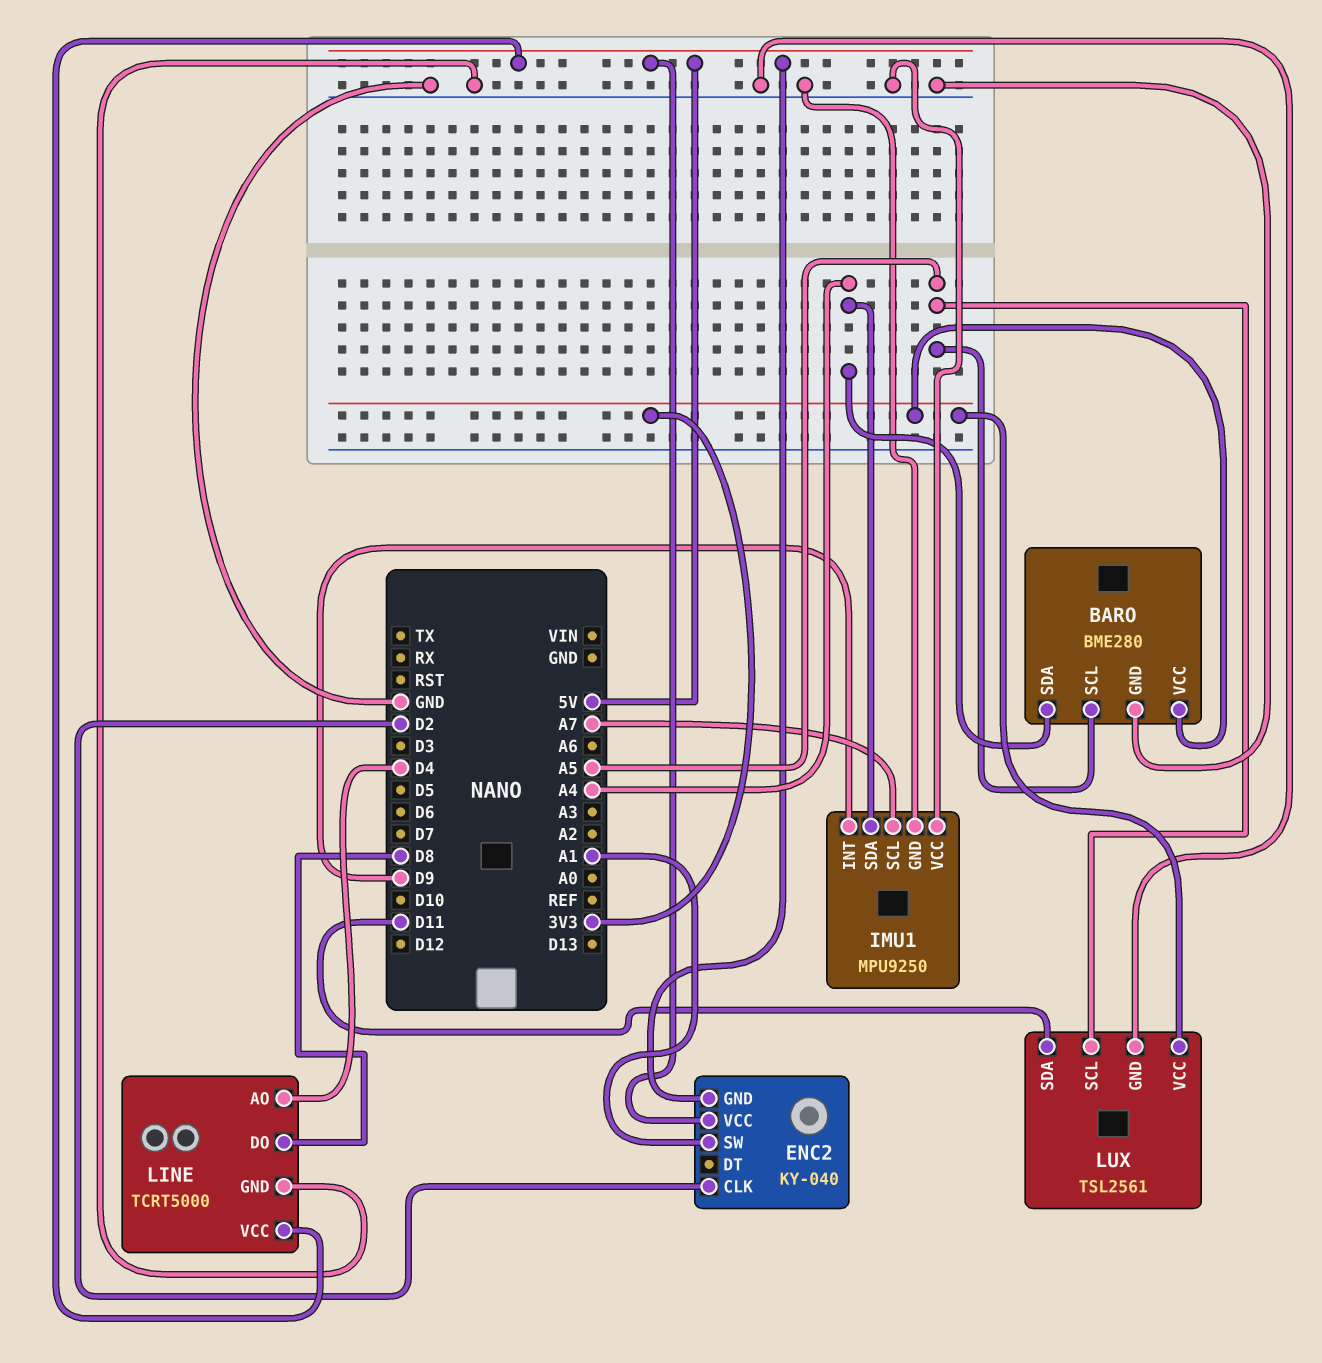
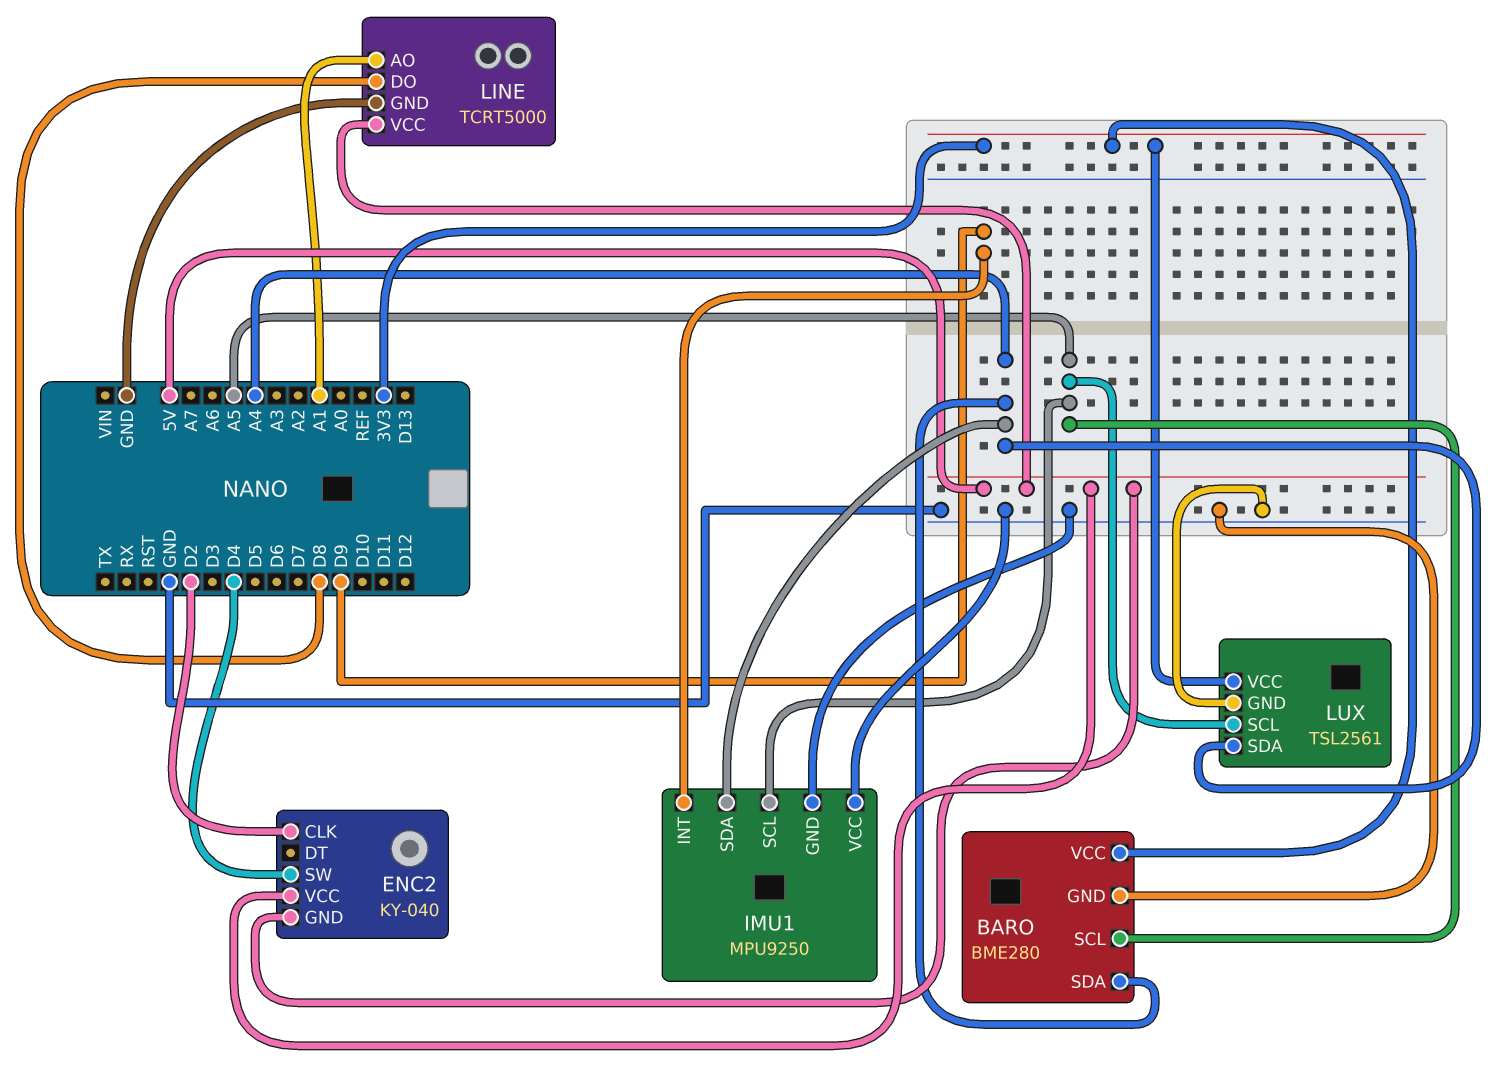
ENC2 pin SW: A1 -> D4
IMU1 pin SCL: A7 -> A5
LINE pin AO: D4 -> A1
LUX pin SDA: D11 -> A4

